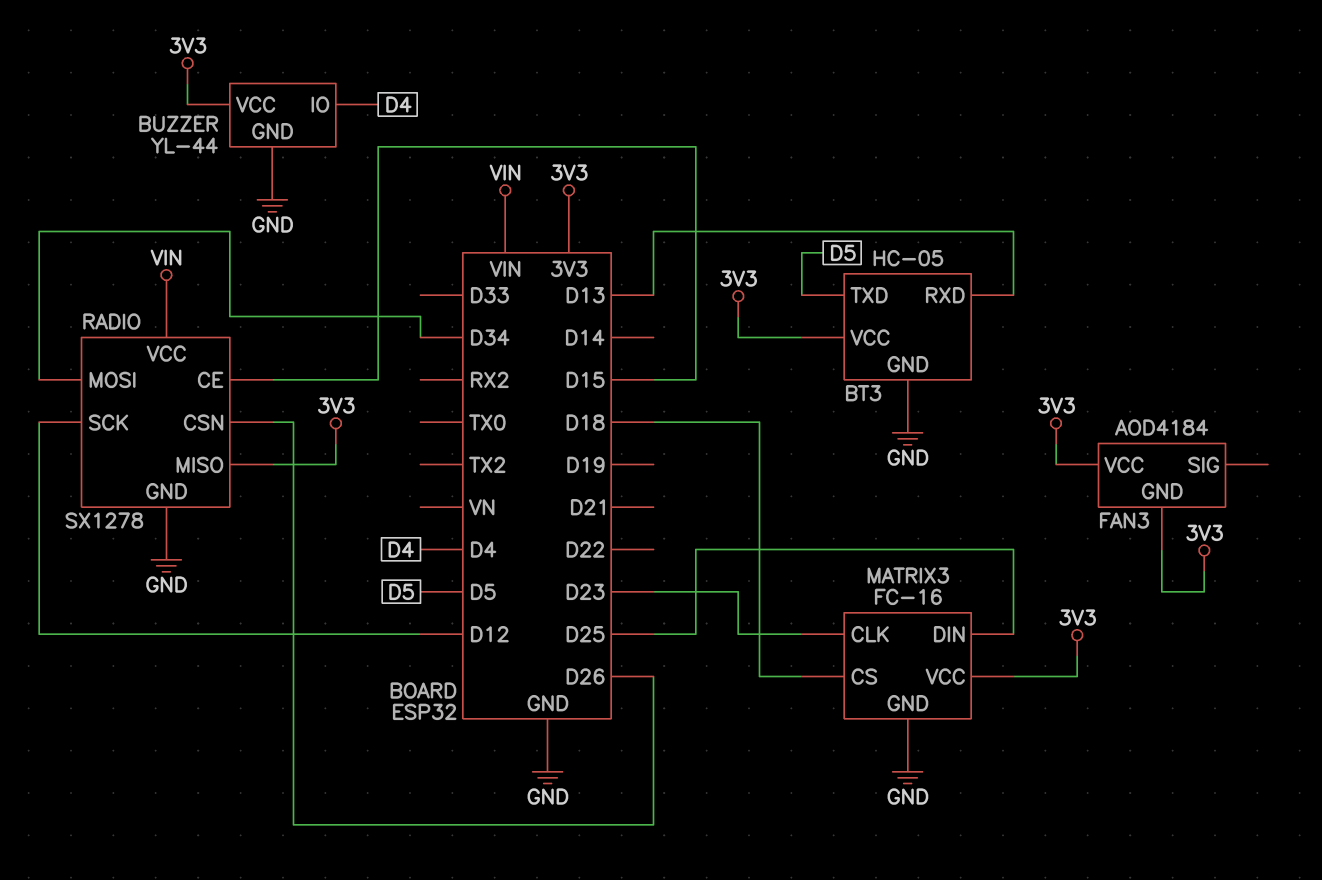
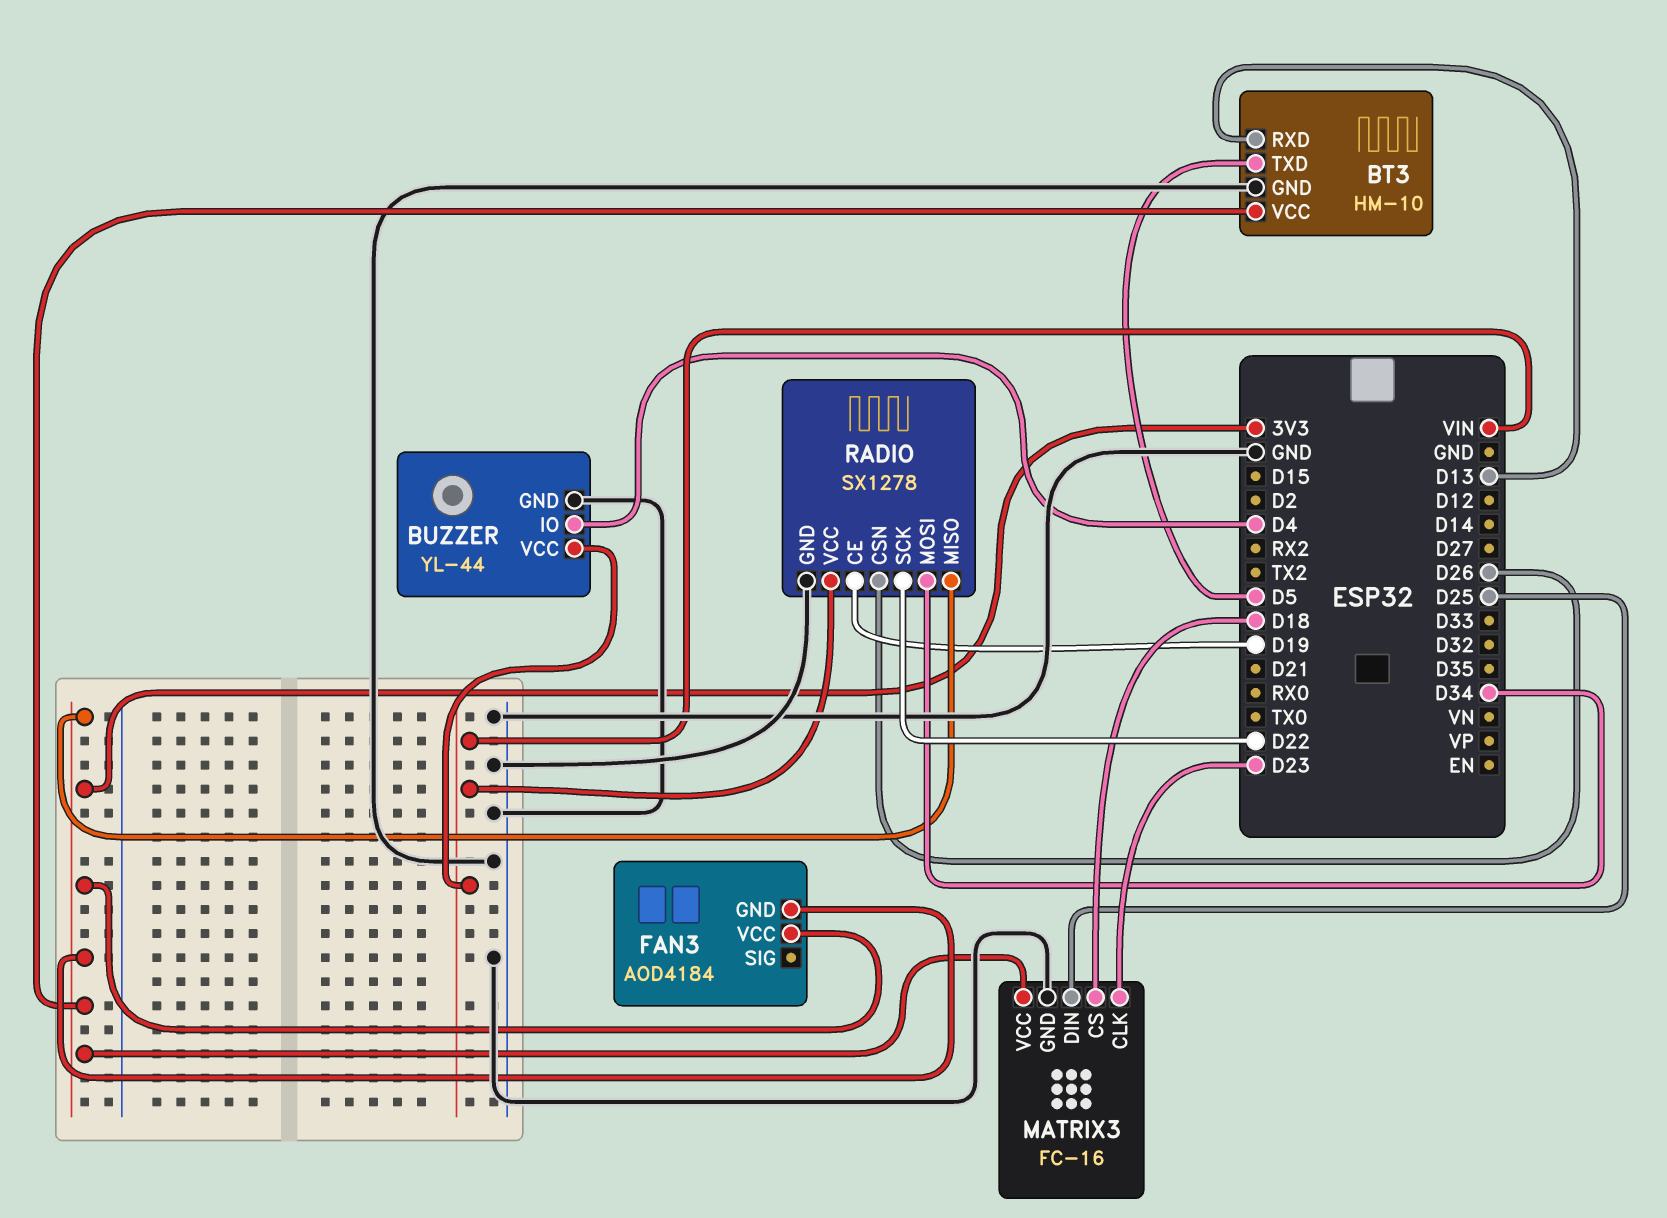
BT3: HC-05 -> HM-10
BUZZER pin VCC: 3V3 -> VIN
RADIO pin CE: D15 -> D19
RADIO pin SCK: D12 -> D22

